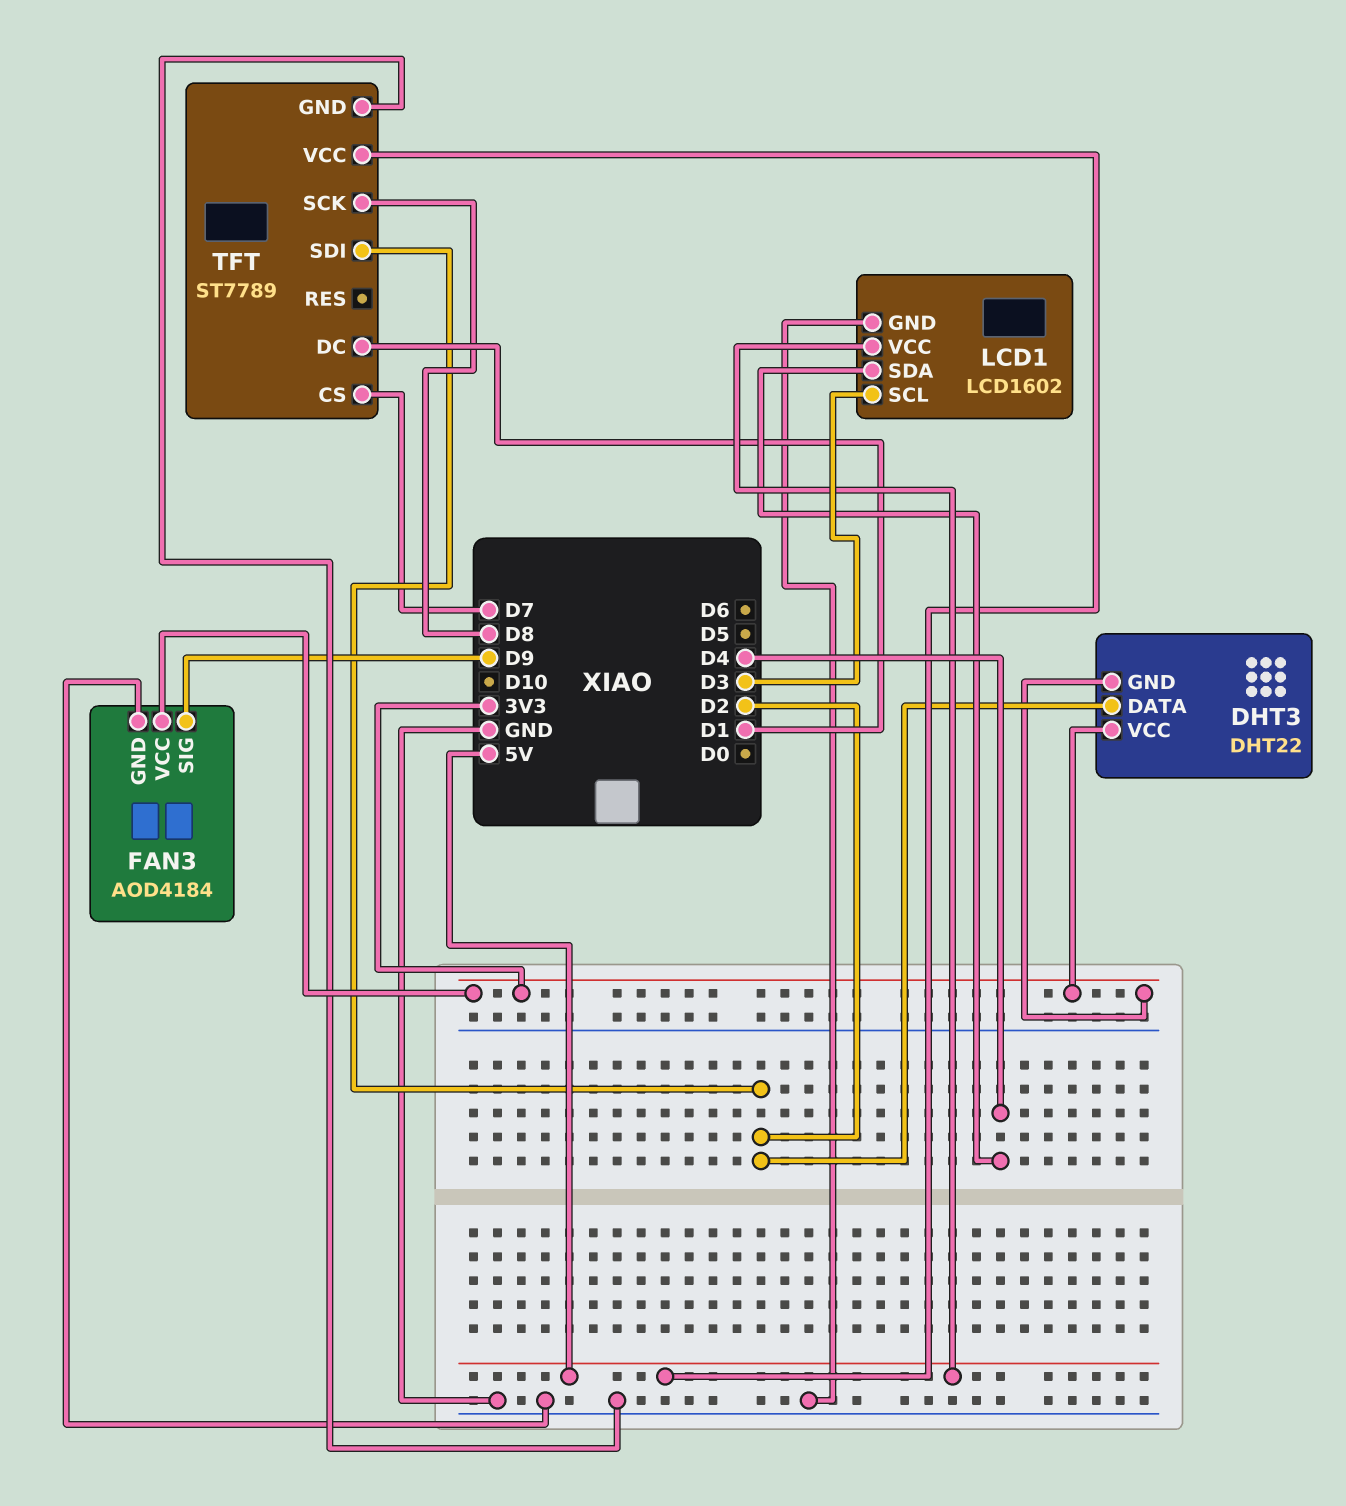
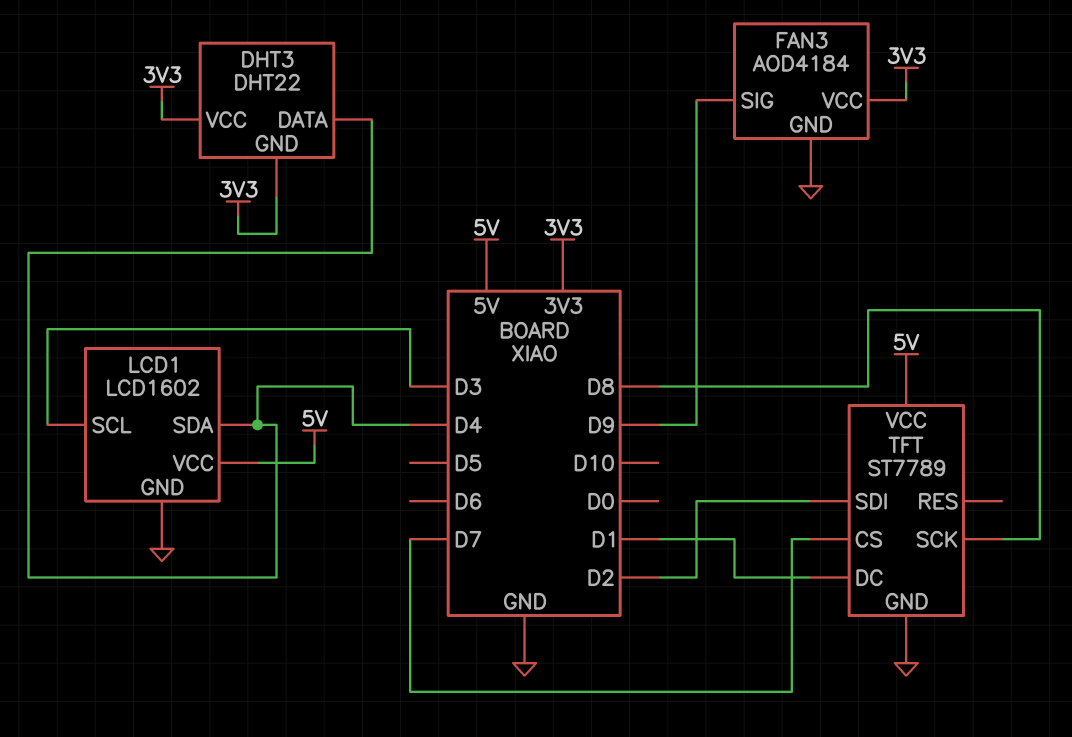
DHT3 pin DATA: D2 -> D4

